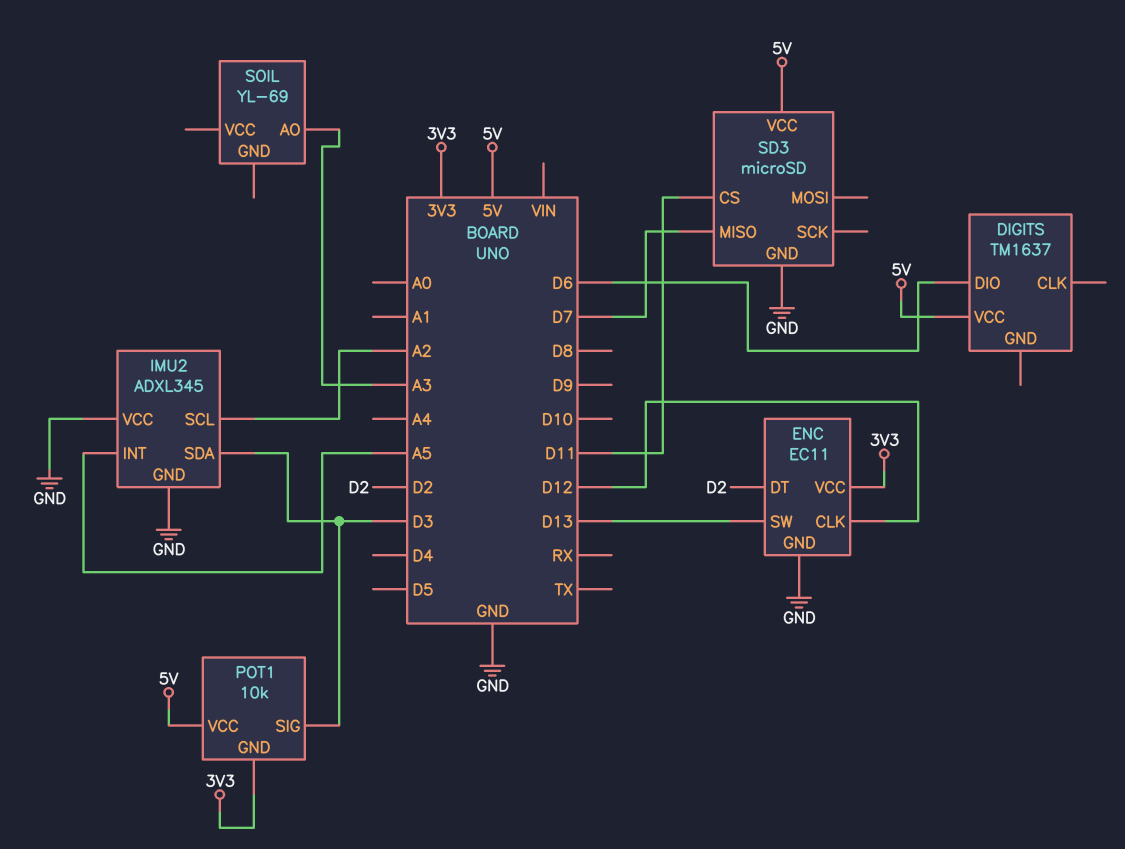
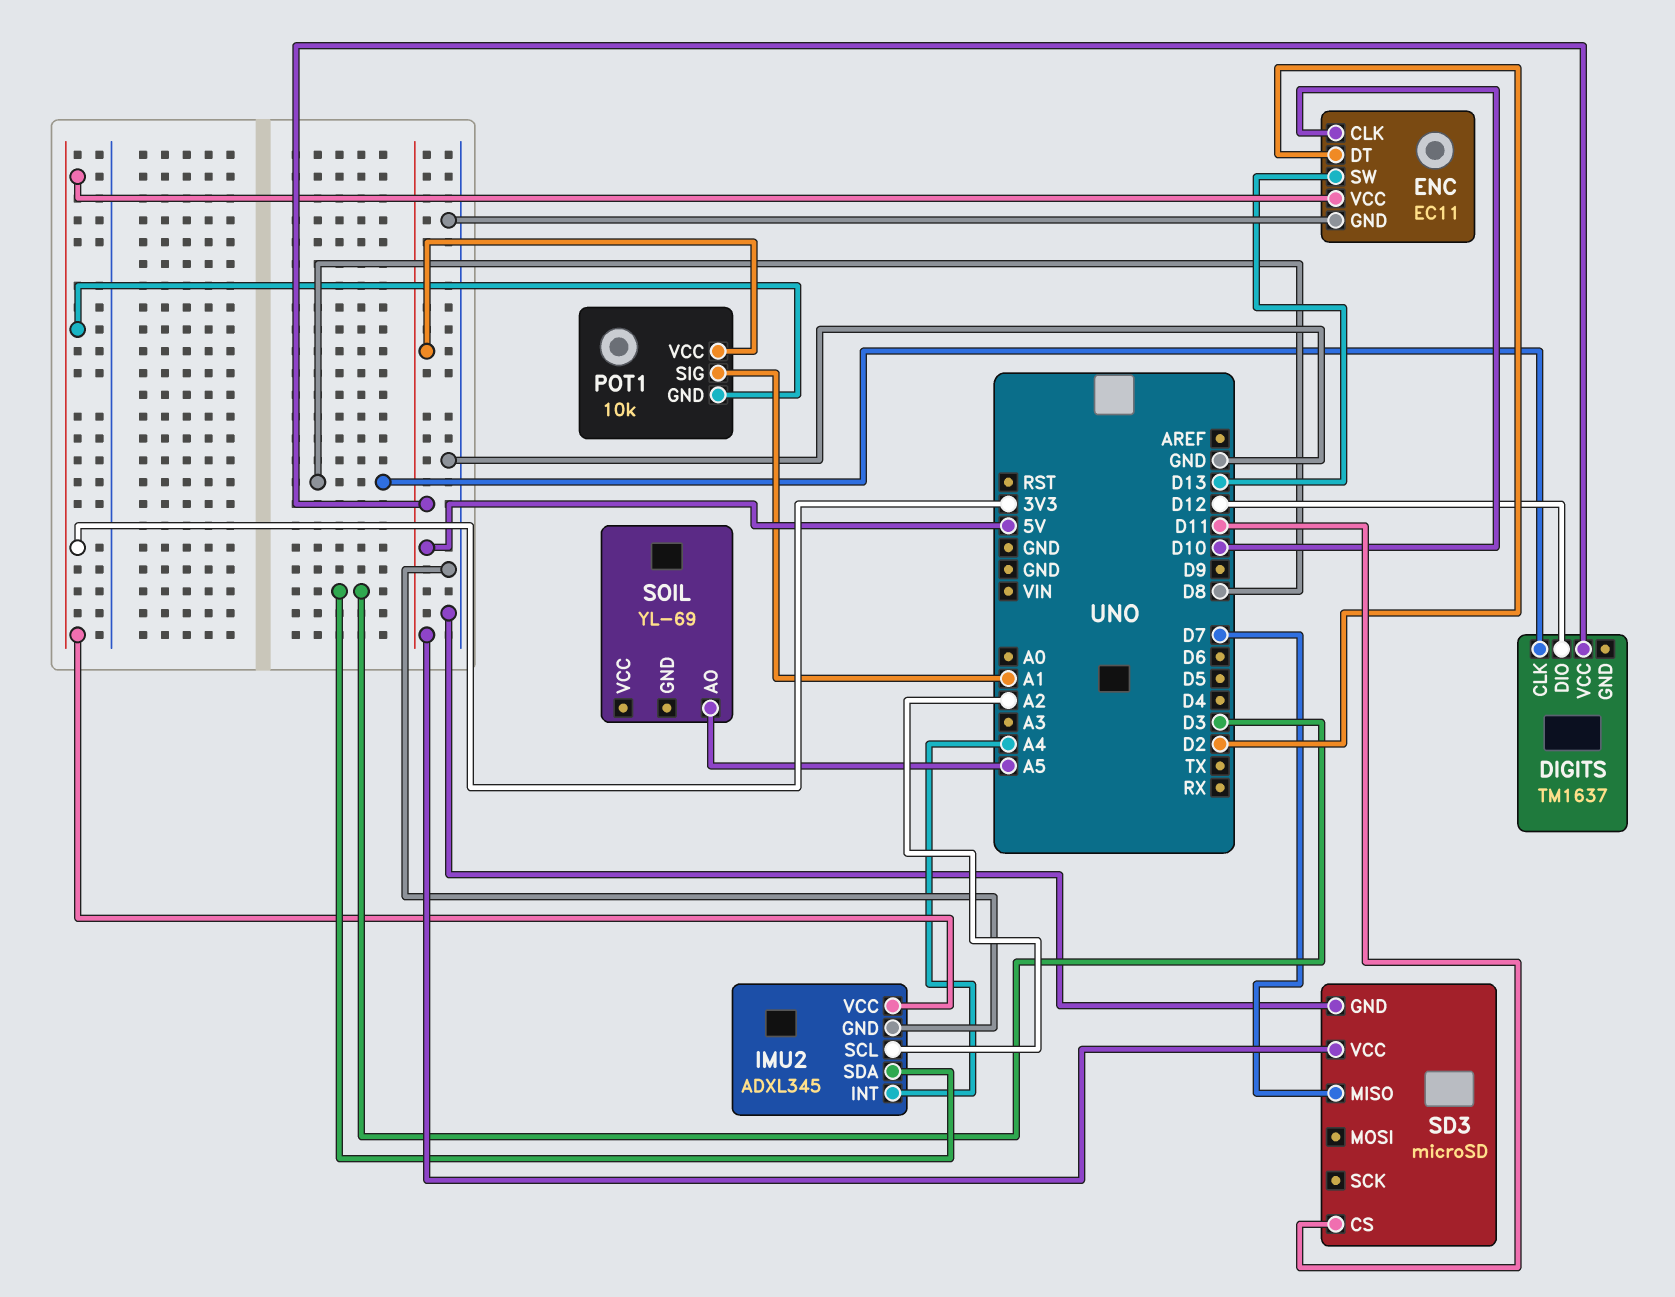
DIGITS pin CLK: none -> D8
DIGITS pin DIO: D6 -> D12
ENC pin CLK: D12 -> D10
IMU2 pin INT: A5 -> A4
IMU2 pin VCC: GND -> 3V3
POT1 pin SIG: D3 -> A1
SOIL pin AO: A3 -> A5

